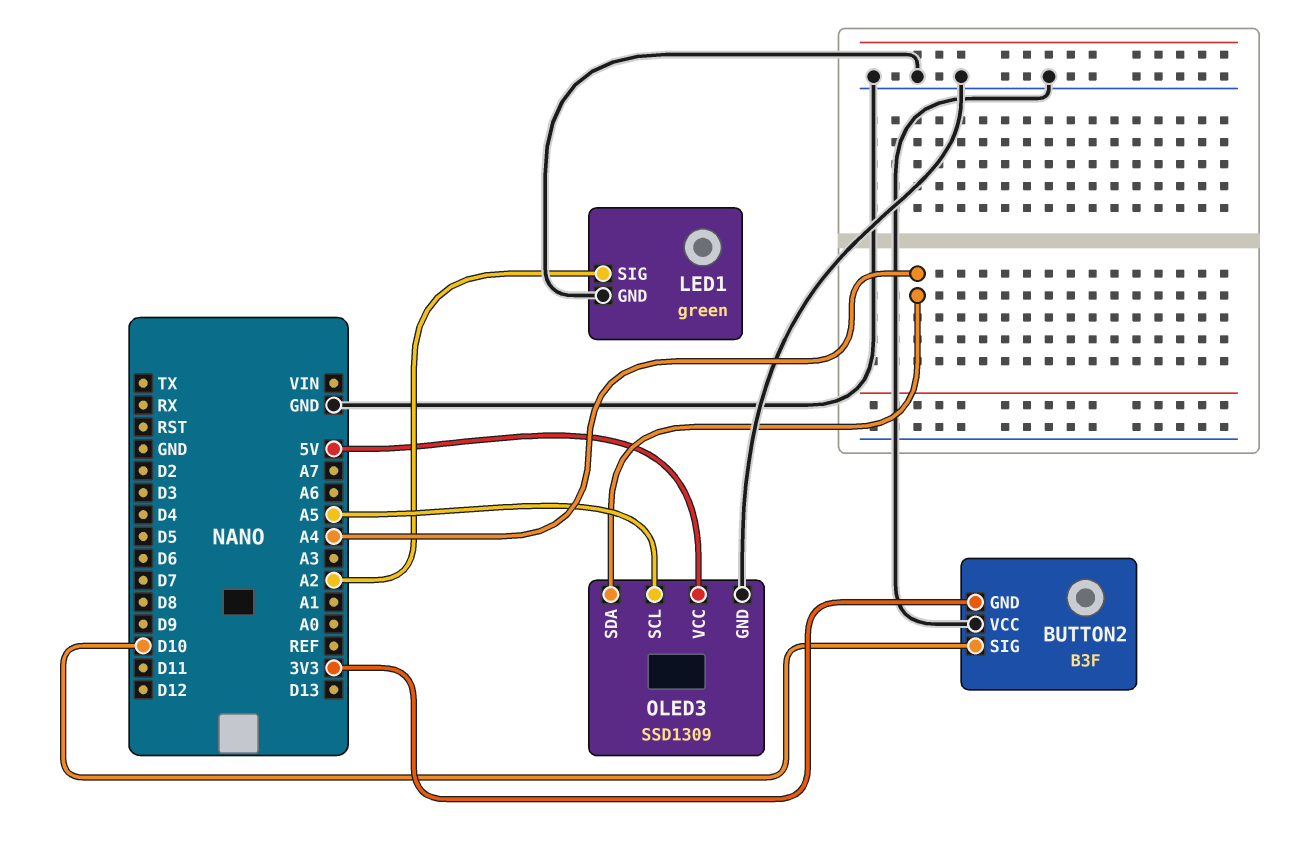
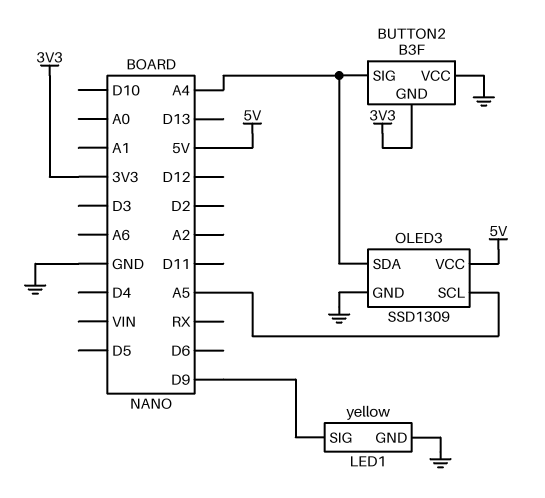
BUTTON2 pin SIG: D10 -> A4
LED1: green -> yellow
LED1 pin SIG: A2 -> D9

